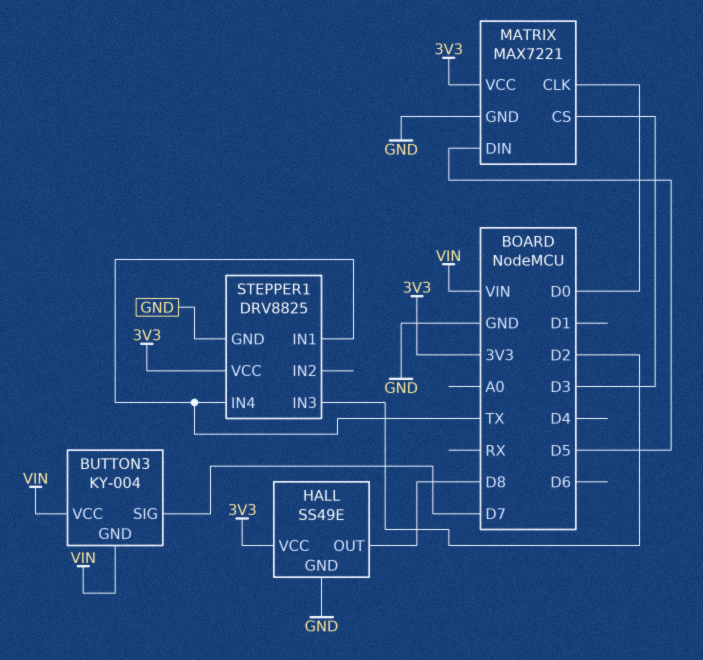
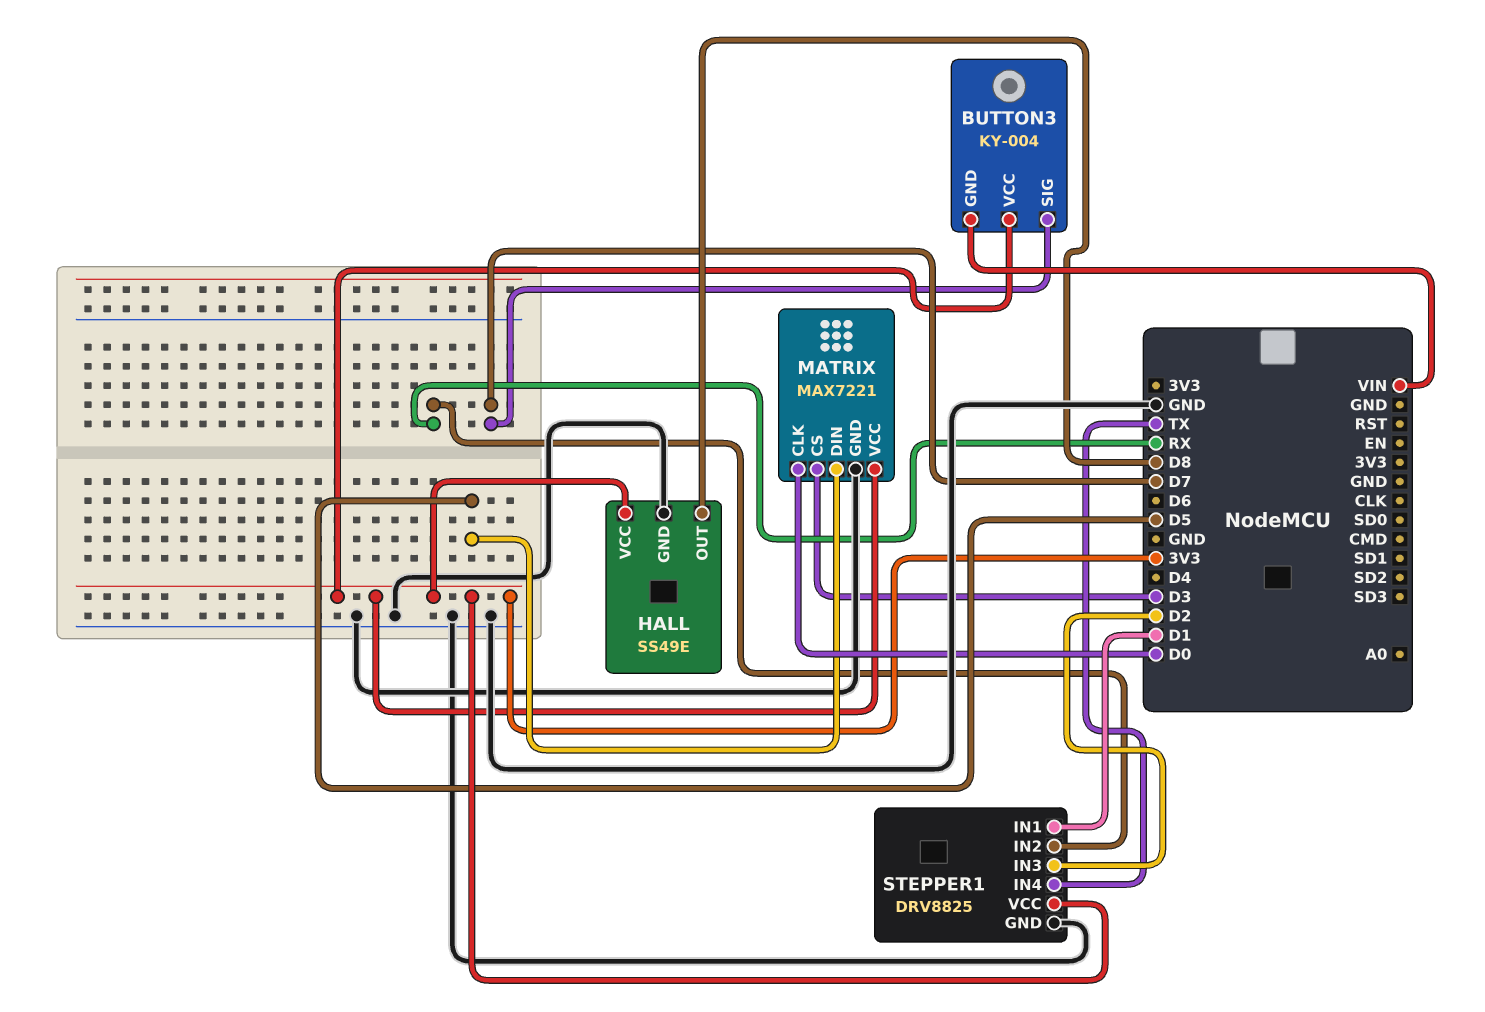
BUTTON3 pin VCC: VIN -> 3V3
STEPPER1 pin IN1: TX -> D1
STEPPER1 pin IN2: none -> RX

